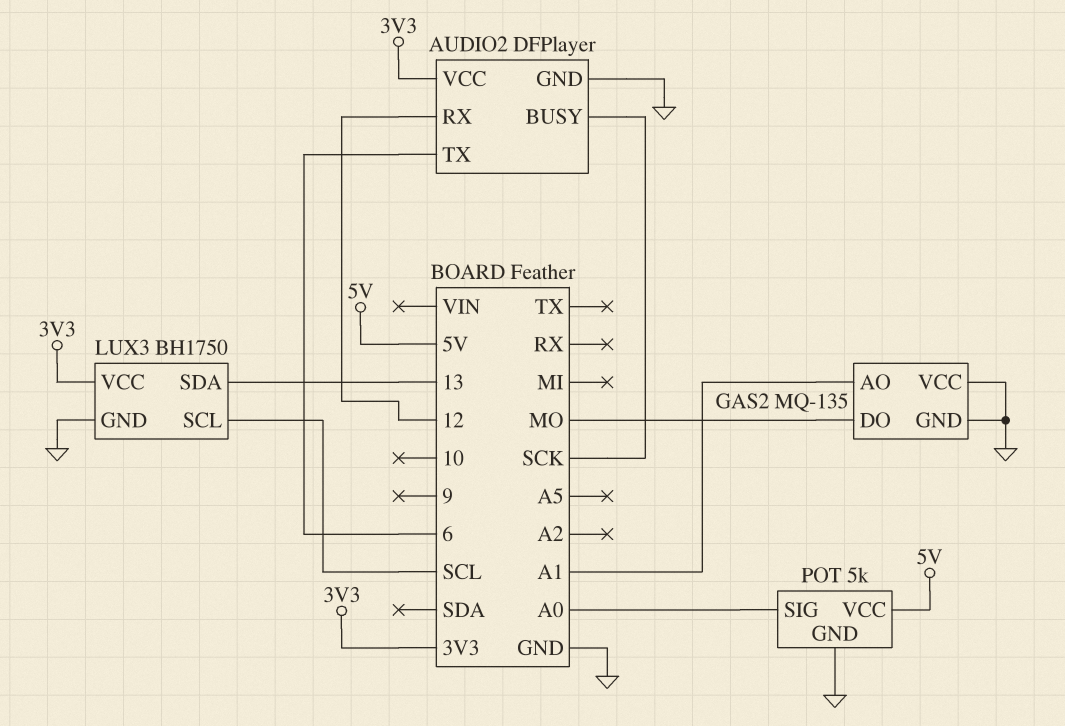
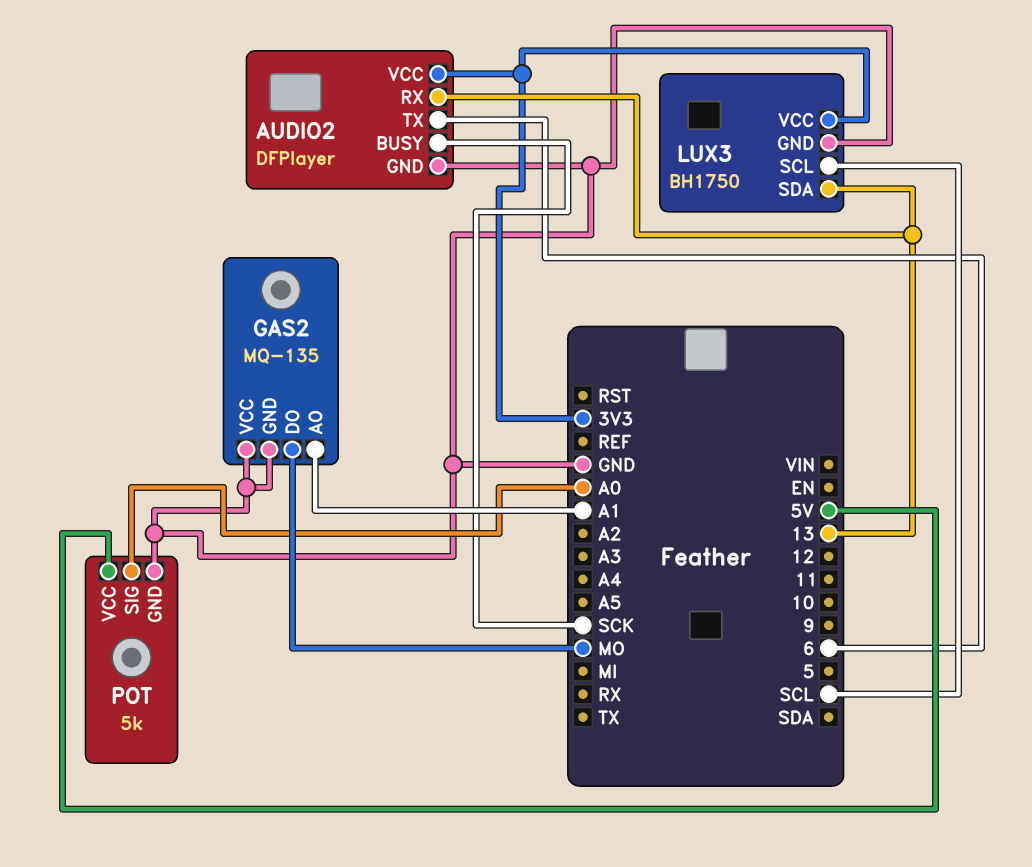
AUDIO2 pin RX: 12 -> 13

